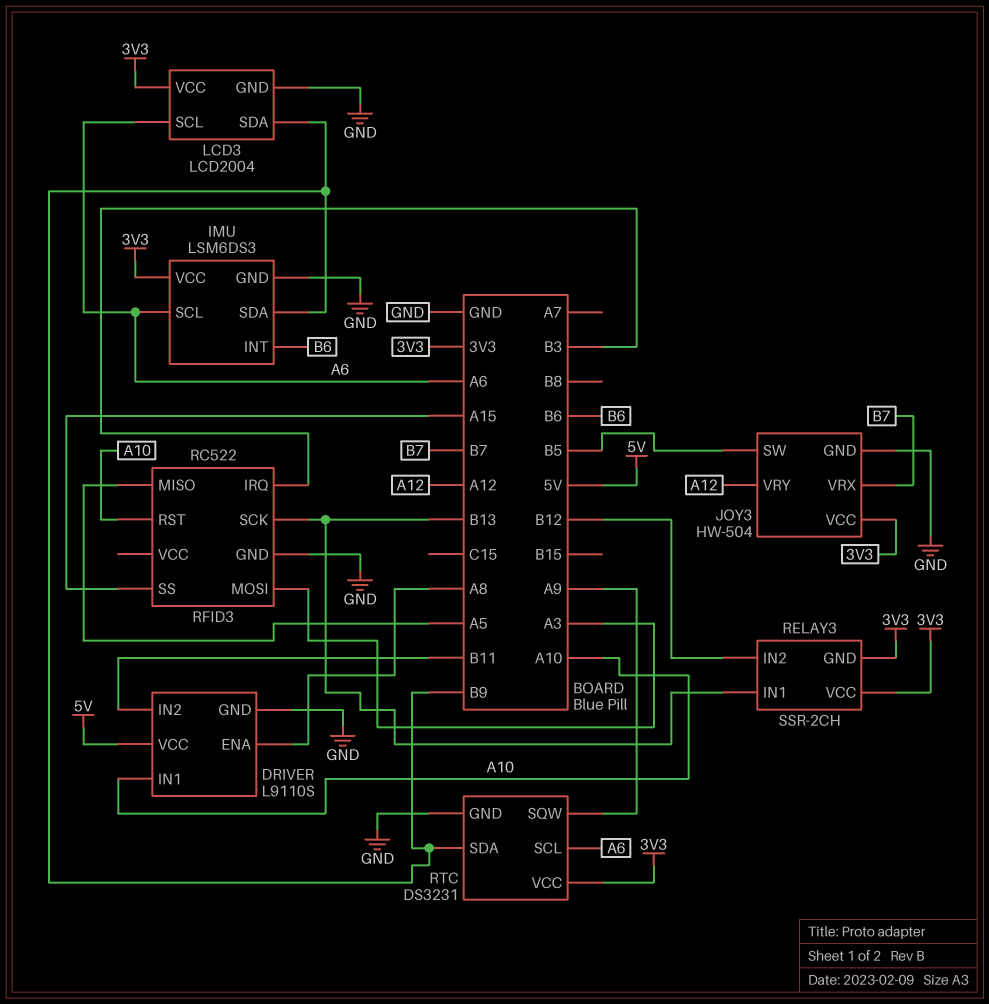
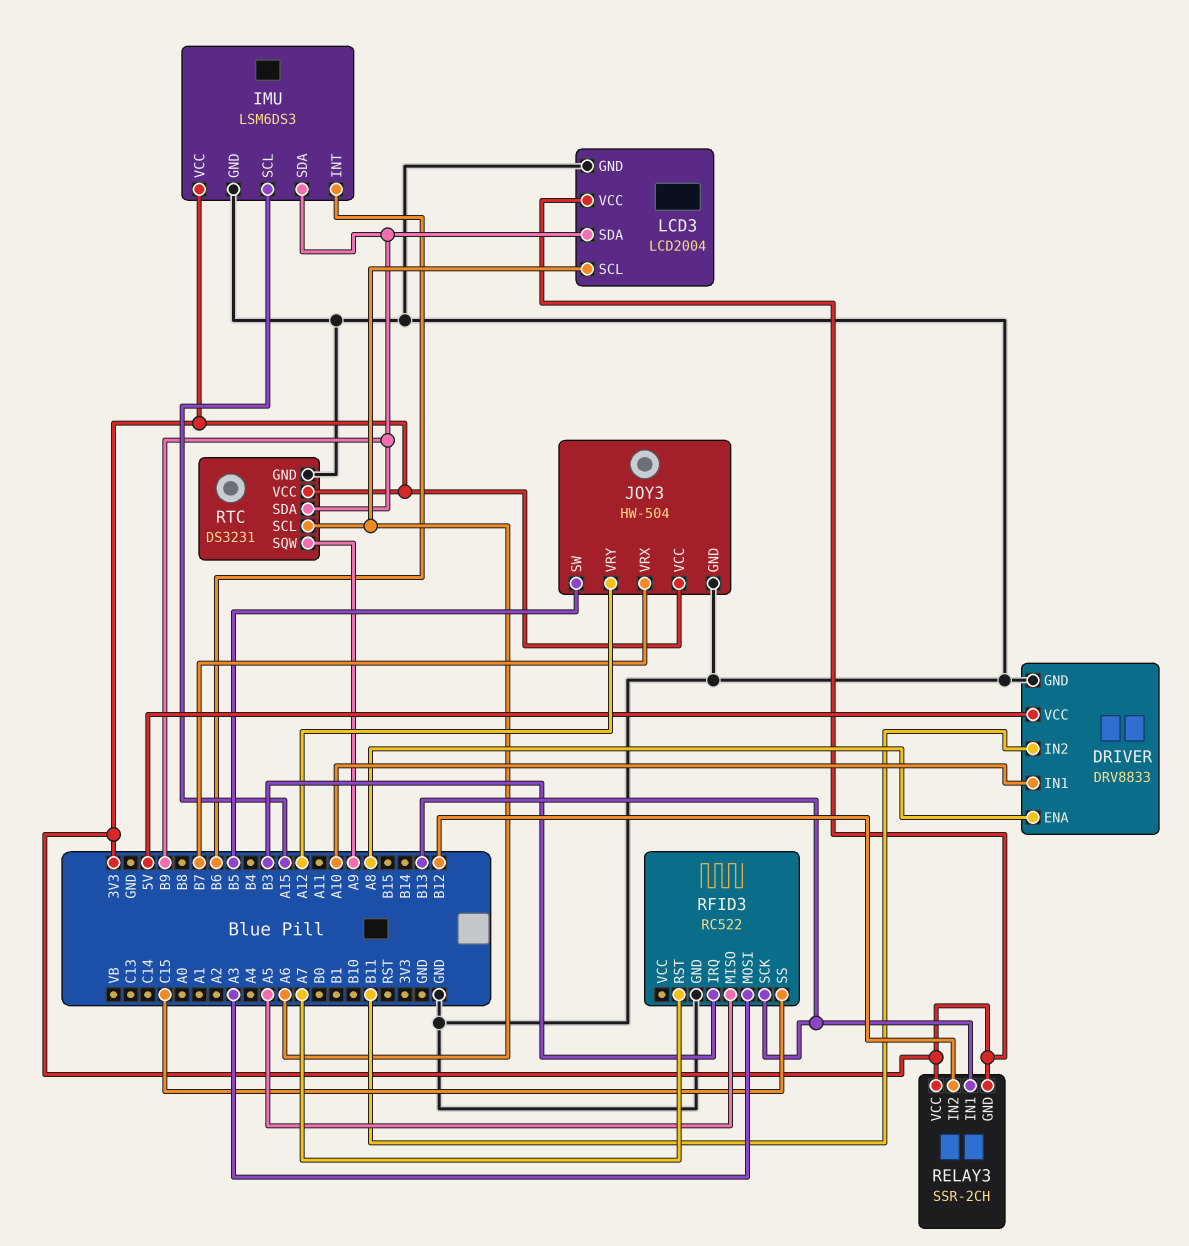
DRIVER: L9110S -> DRV8833
IMU pin SCL: A6 -> A15
RFID3 pin RST: A10 -> A7
RFID3 pin SS: A15 -> C15

